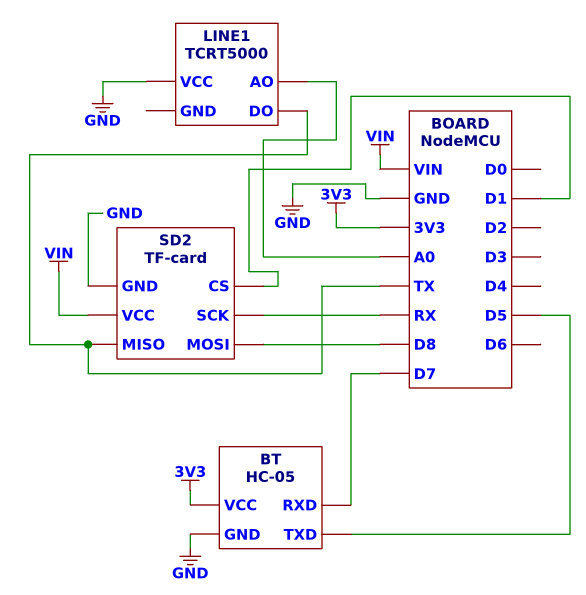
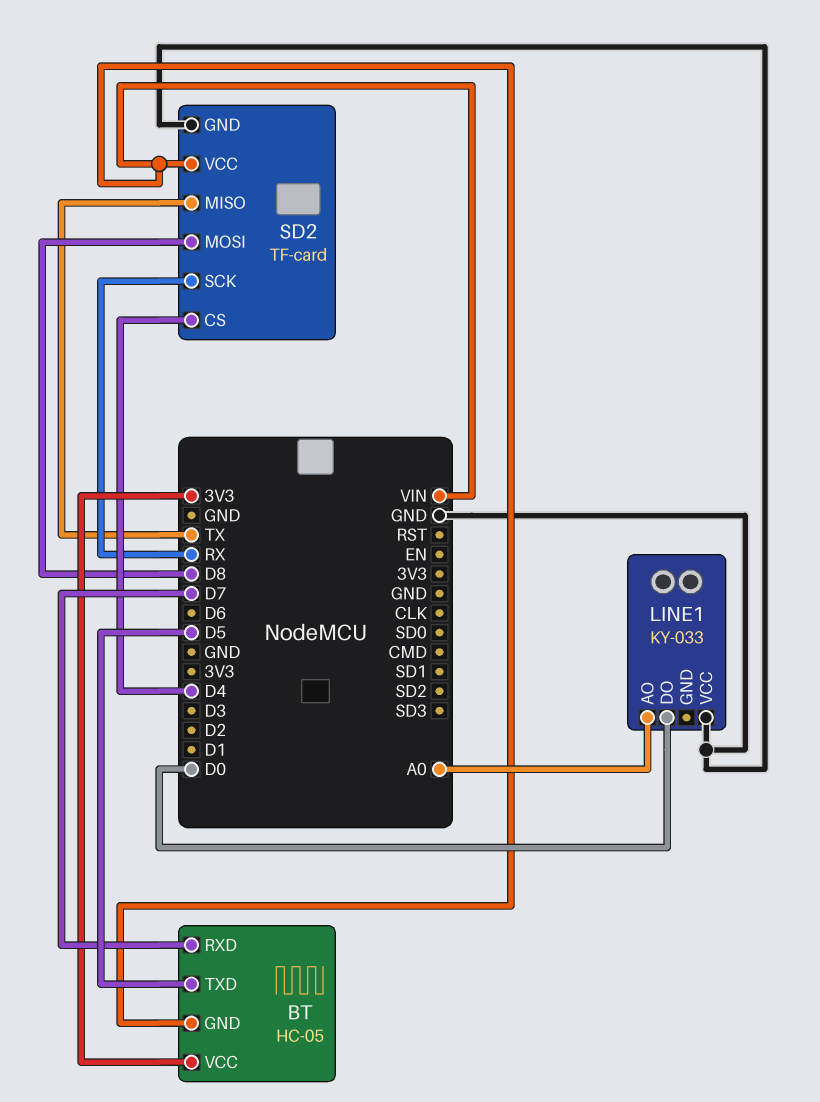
BT pin GND: GND -> VIN
LINE1: TCRT5000 -> KY-033
LINE1 pin DO: TX -> D0
SD2 pin CS: D1 -> D4

